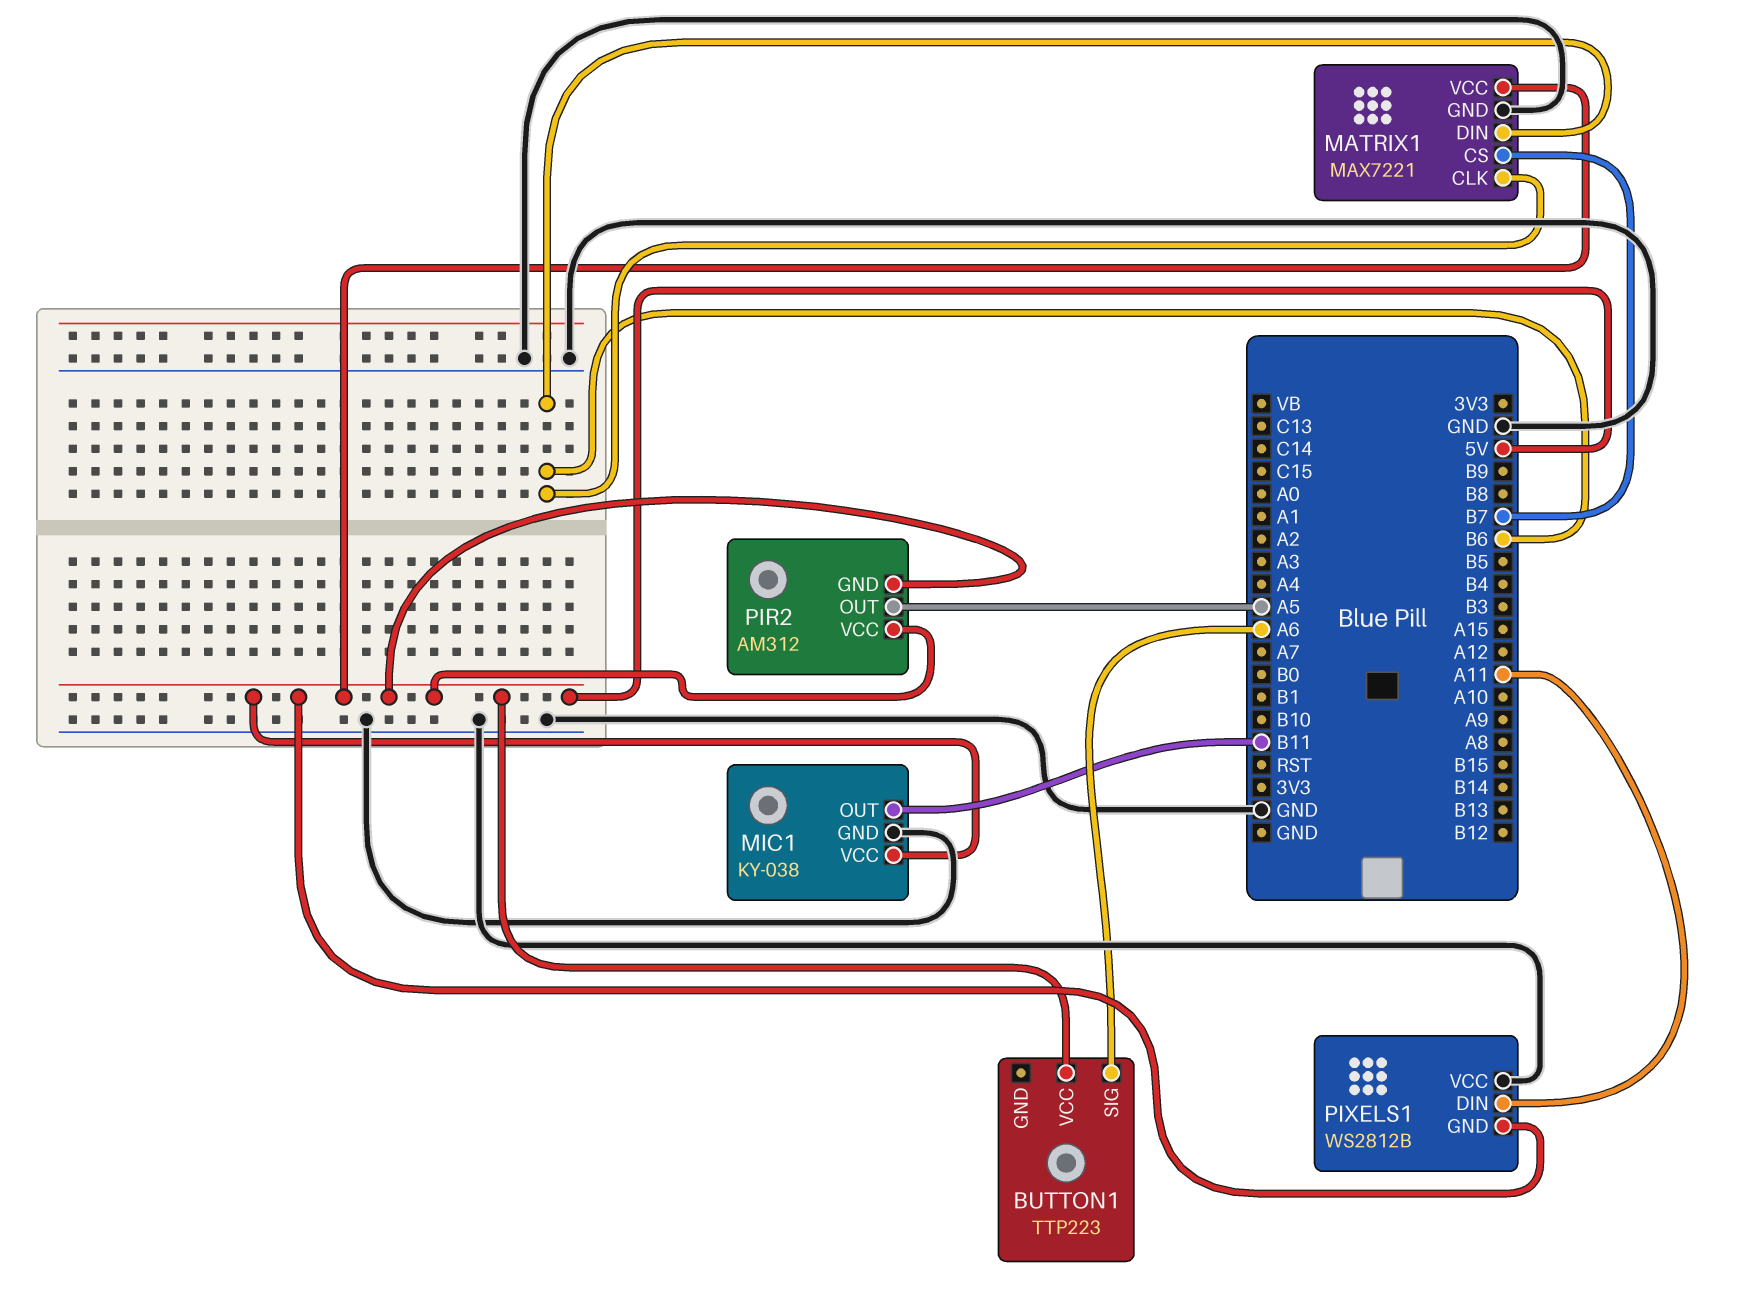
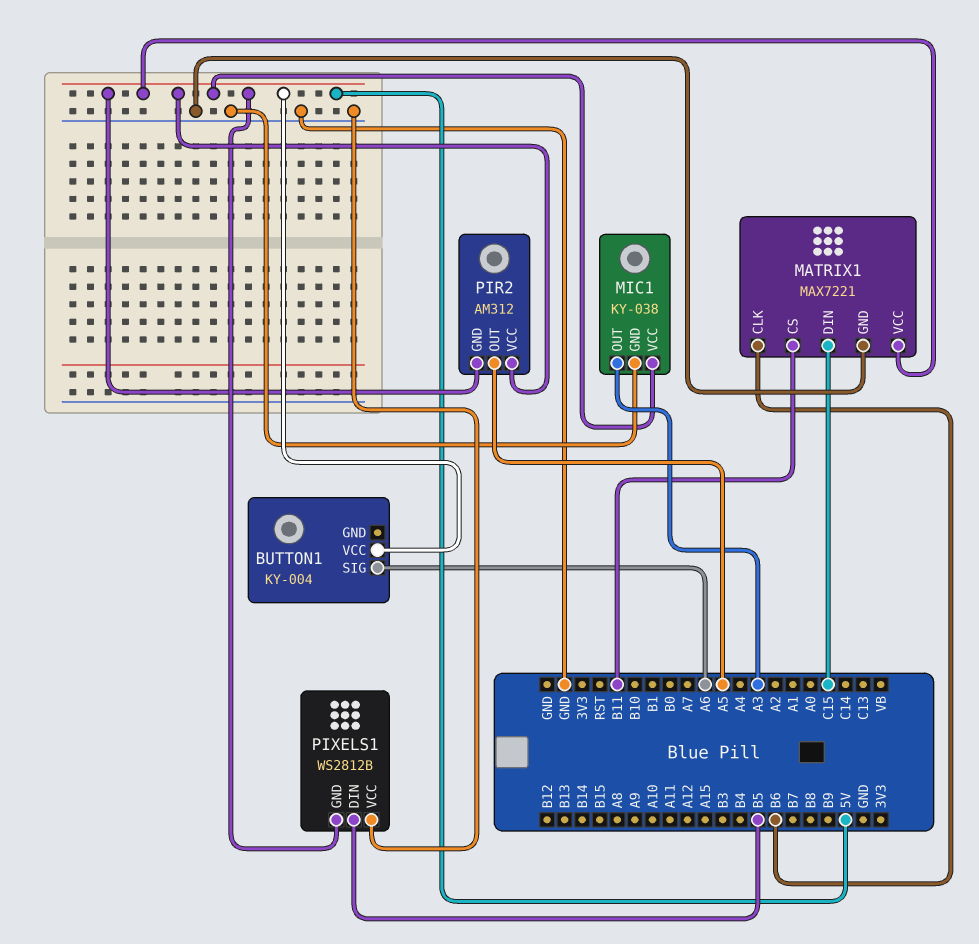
BUTTON1: TTP223 -> KY-004
MATRIX1 pin CS: B7 -> B11
MATRIX1 pin DIN: B6 -> C15
MIC1 pin OUT: B11 -> A3
PIXELS1 pin DIN: A11 -> B5

